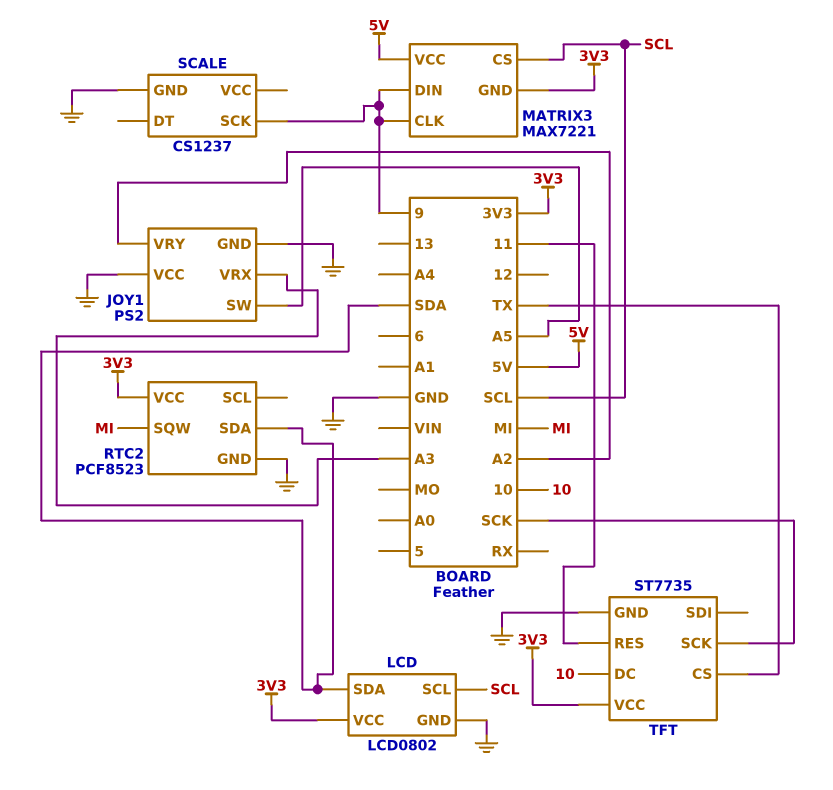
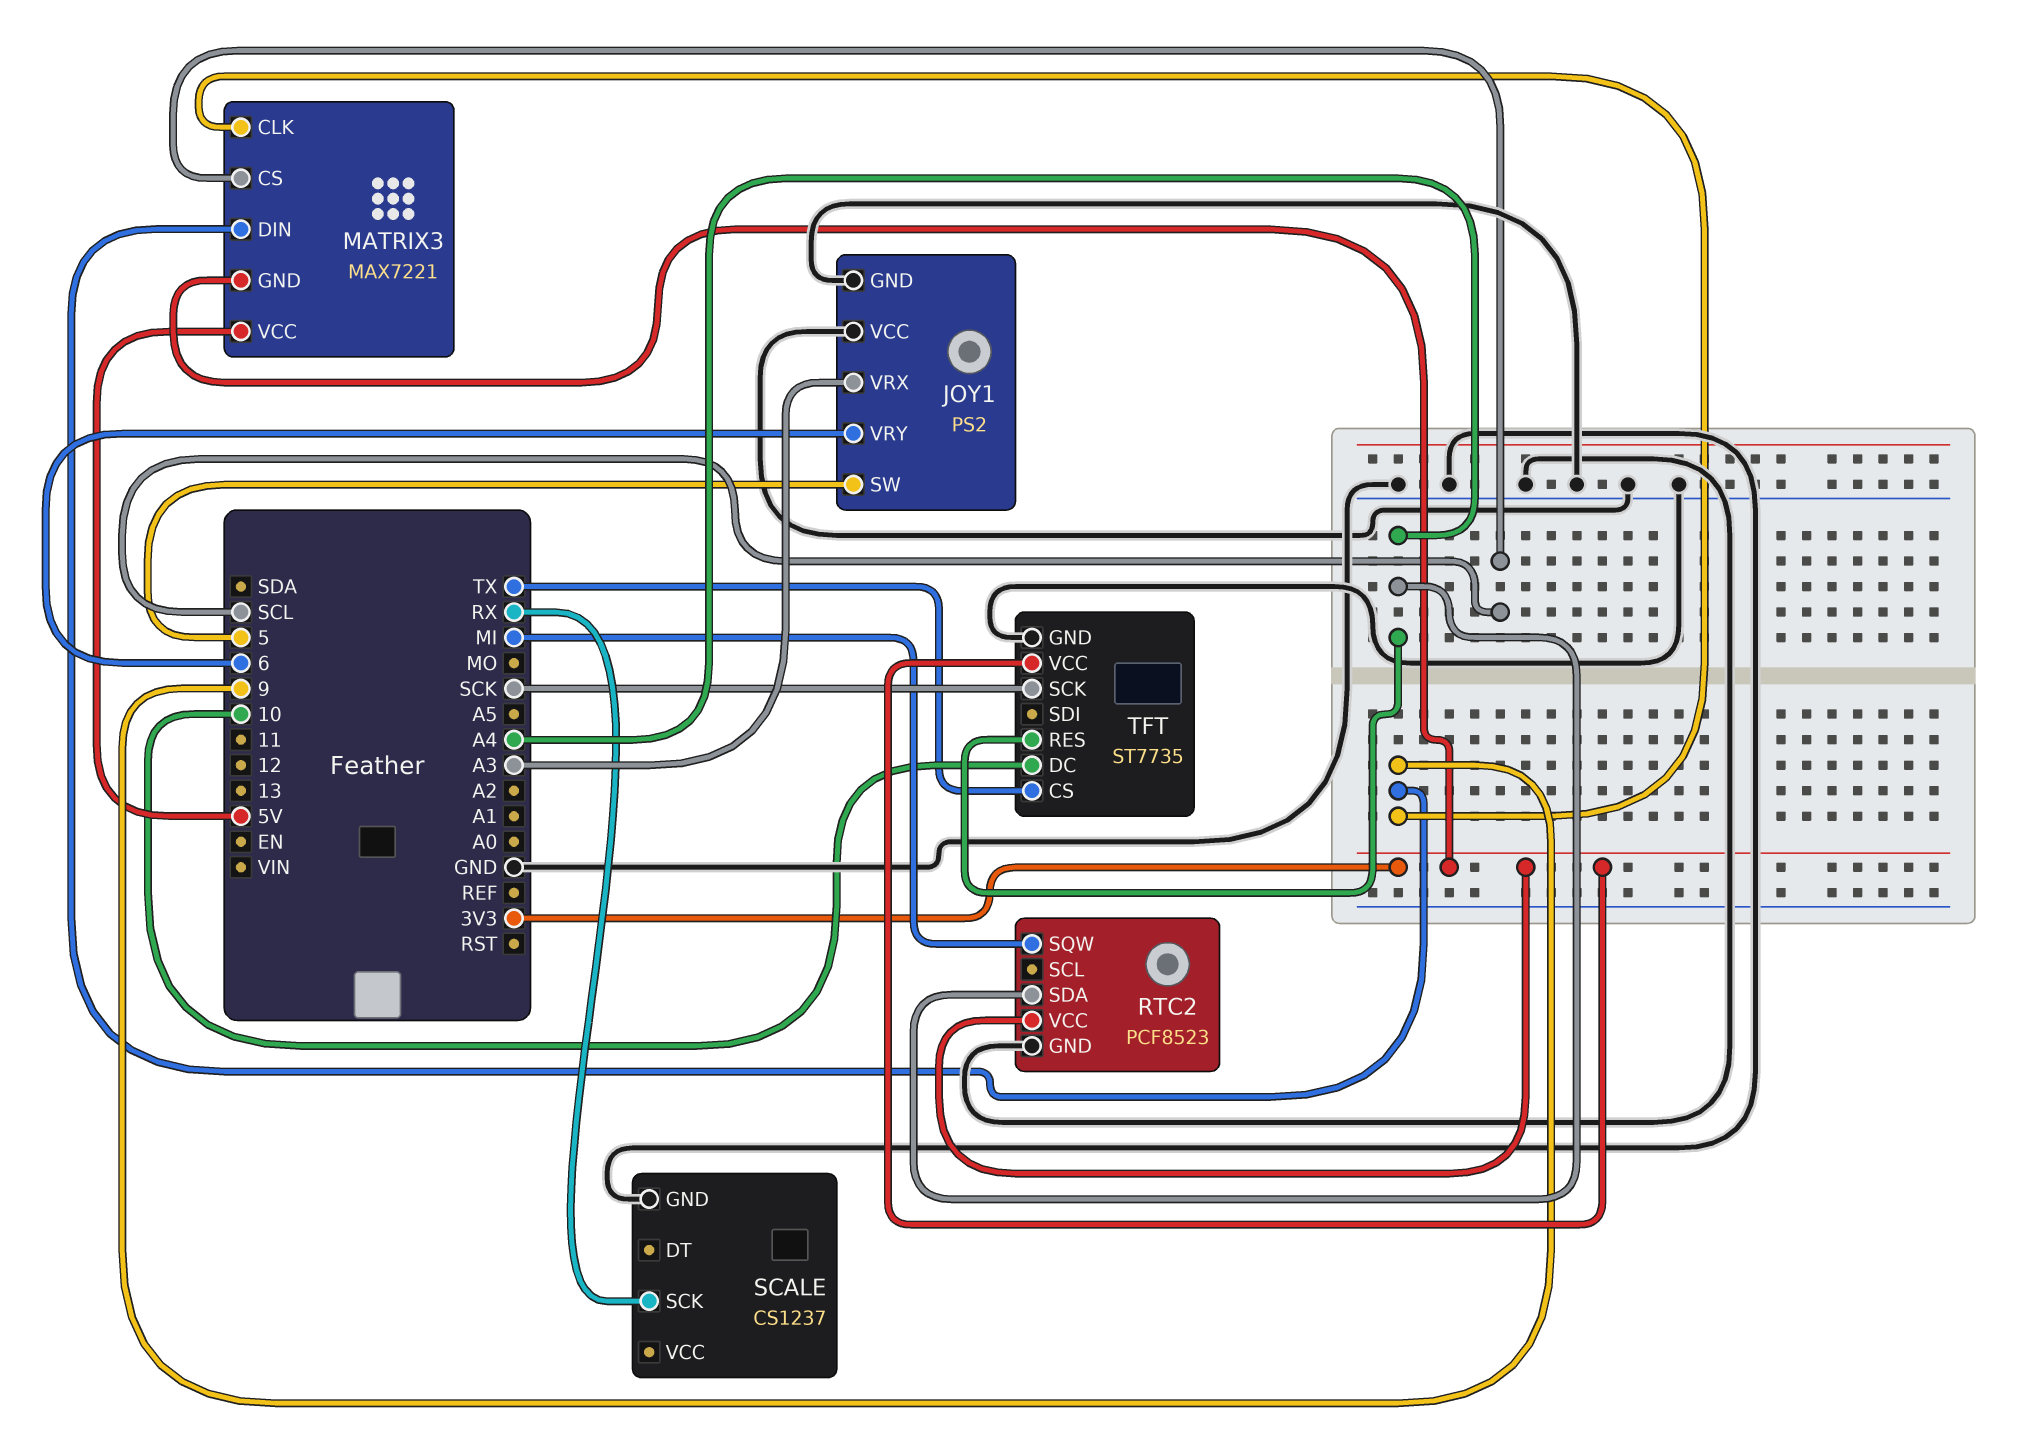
JOY1 pin SW: A5 -> 5
JOY1 pin VRY: A2 -> 6
LCD: LCD0802 -> none
LCD pin GND: GND -> none
LCD pin SCL: SCL -> none
LCD pin SDA: SDA -> none
LCD pin VCC: 3V3 -> none
RTC2 pin SDA: SDA -> A4
SCALE pin SCK: 9 -> RX
TFT pin RES: 11 -> A4

